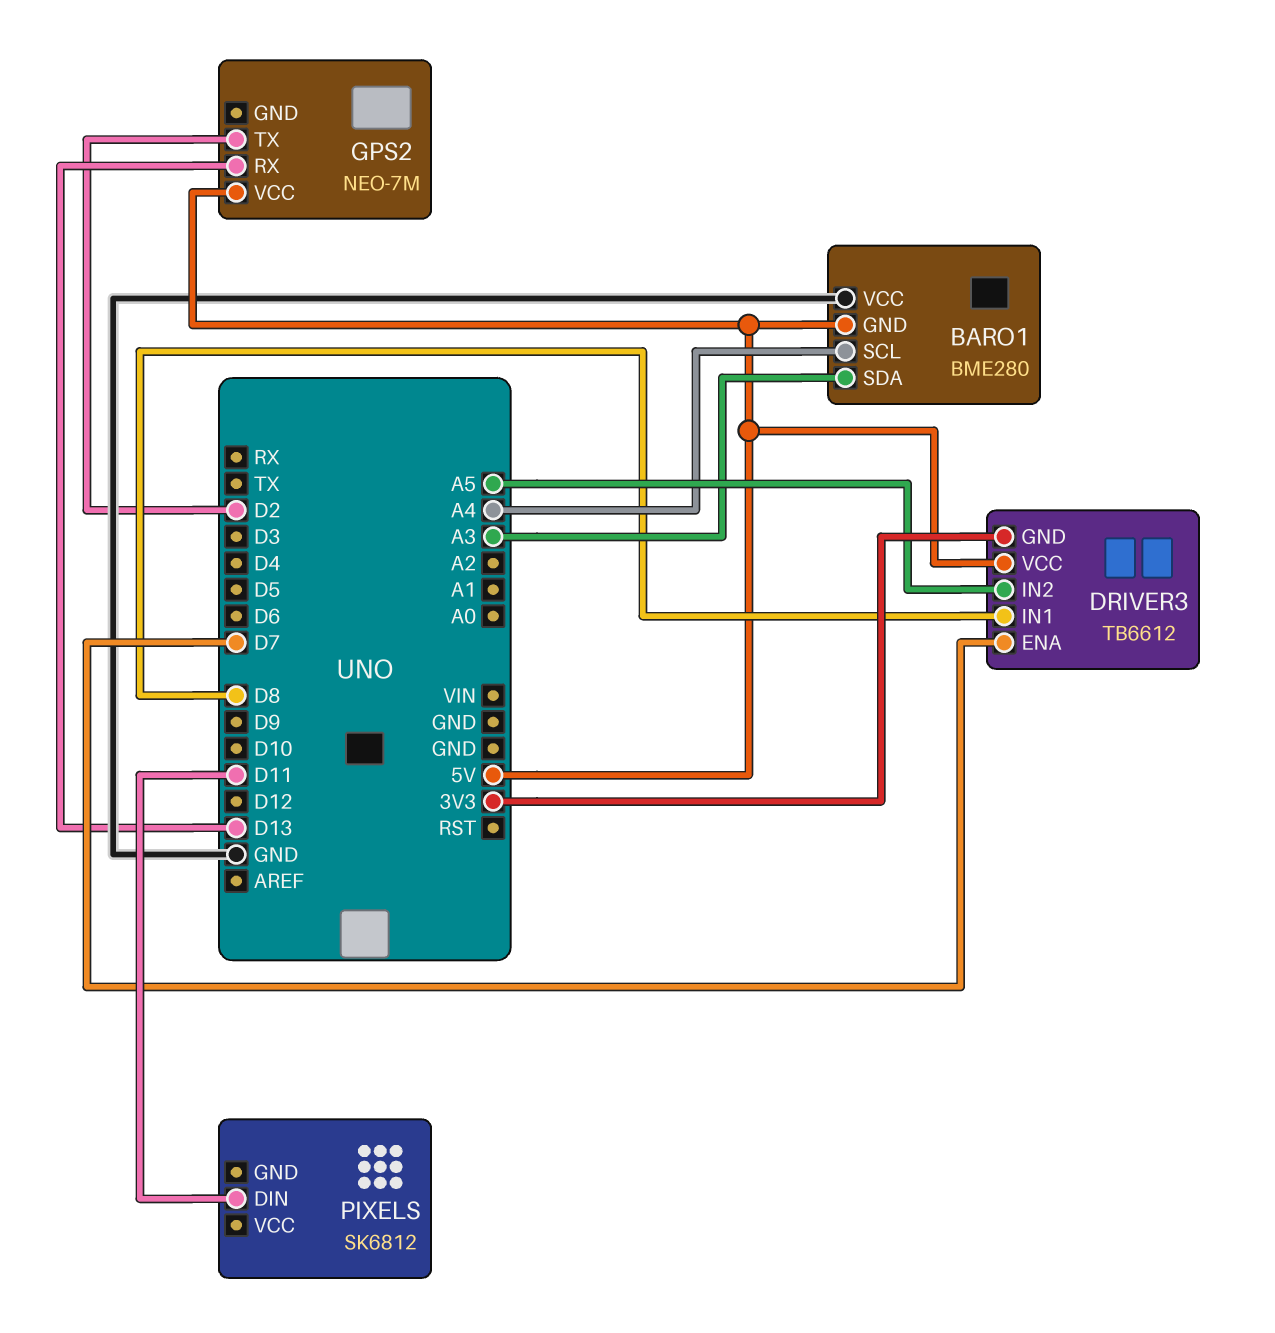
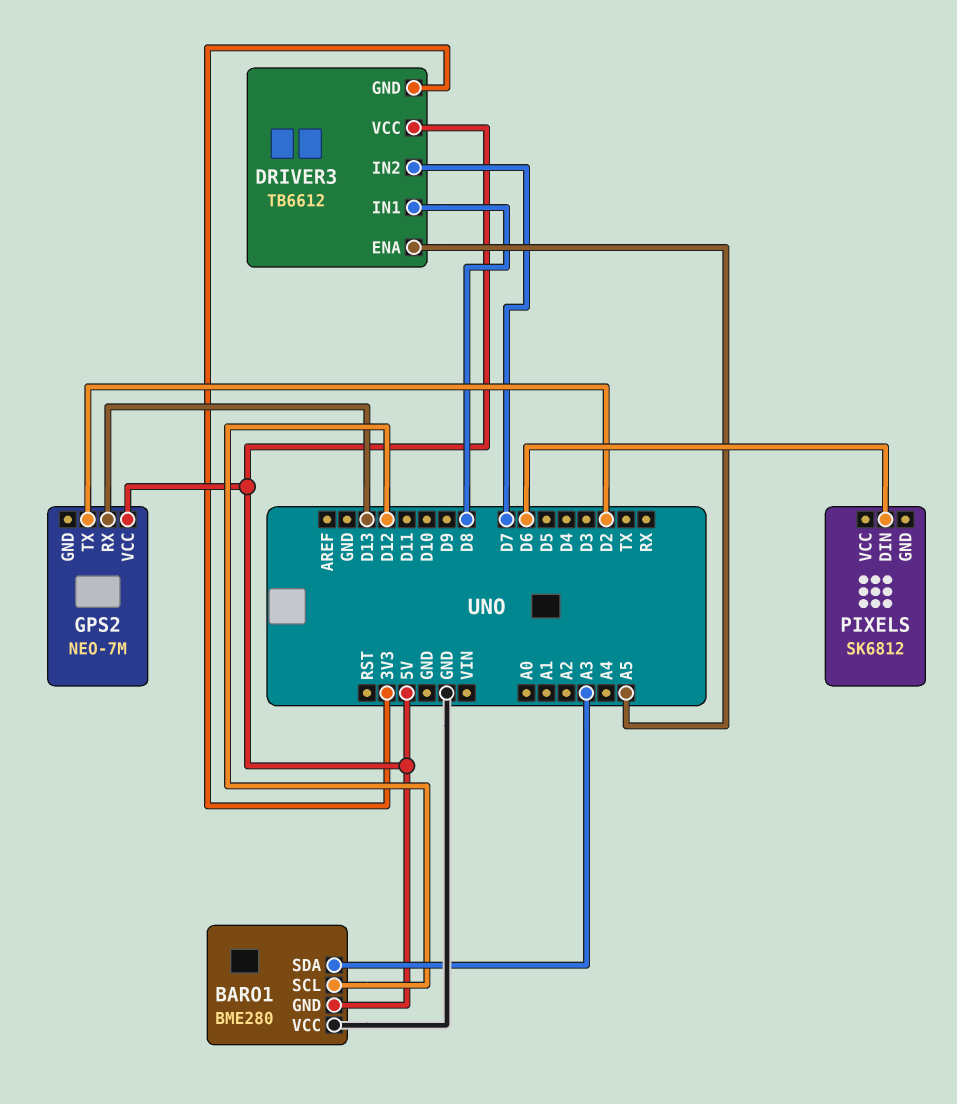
BARO1 pin SCL: A4 -> D12
DRIVER3 pin ENA: D7 -> A5
DRIVER3 pin IN2: A5 -> D7
PIXELS pin DIN: D11 -> D6

